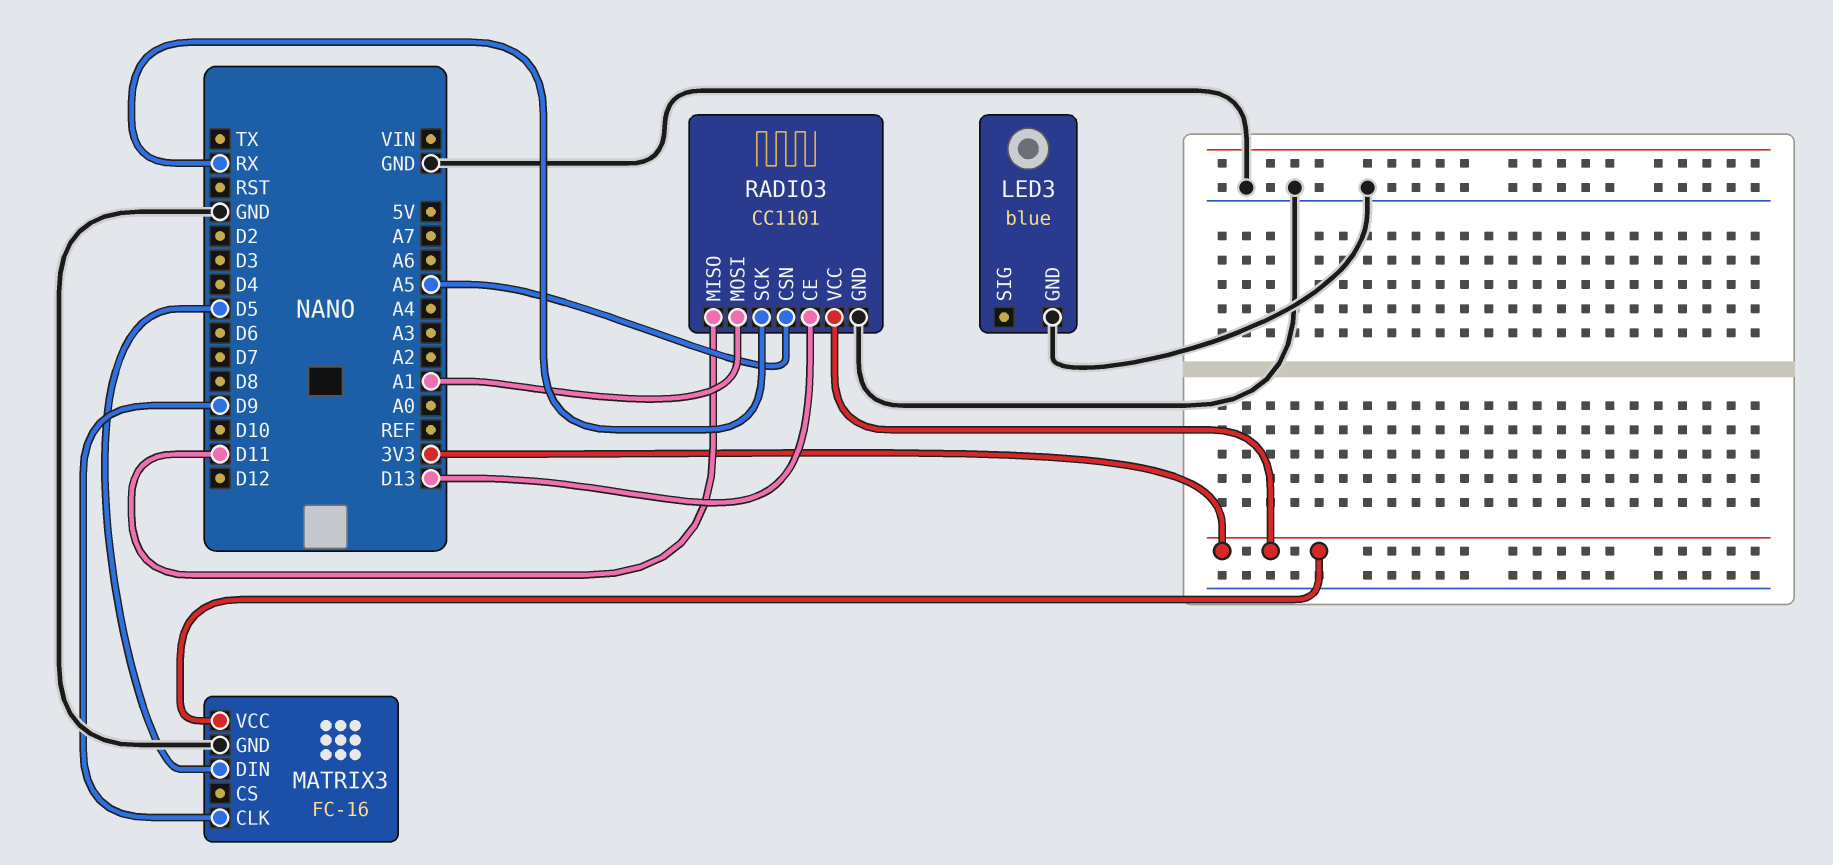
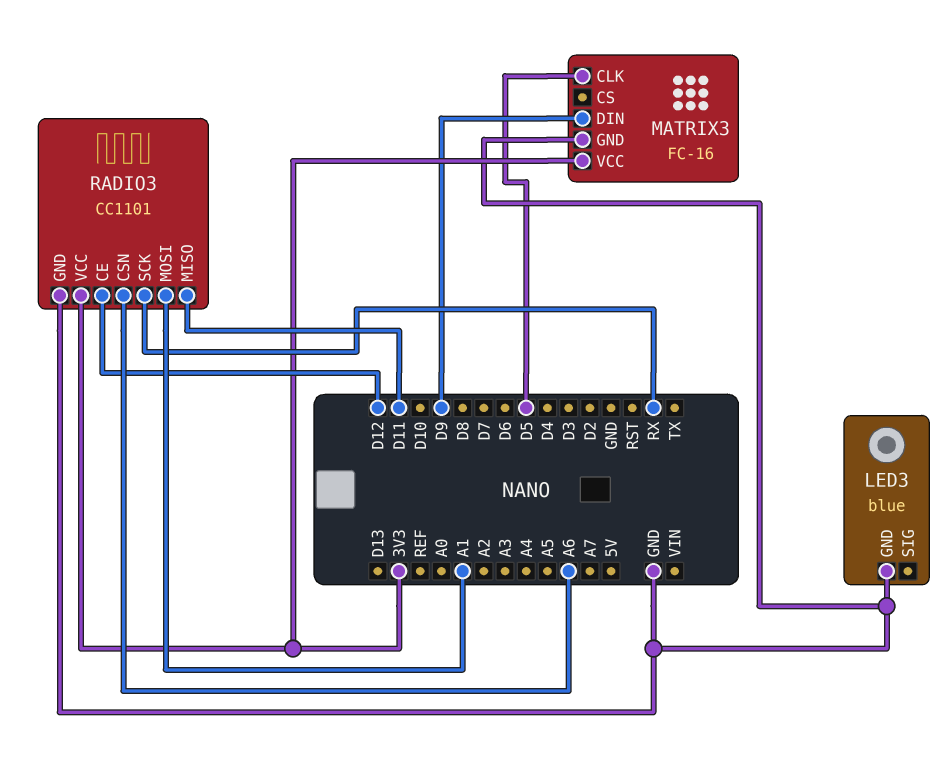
MATRIX3 pin CLK: D9 -> D5
MATRIX3 pin DIN: D5 -> D9
RADIO3 pin CE: D13 -> D12
RADIO3 pin CSN: A5 -> A6

